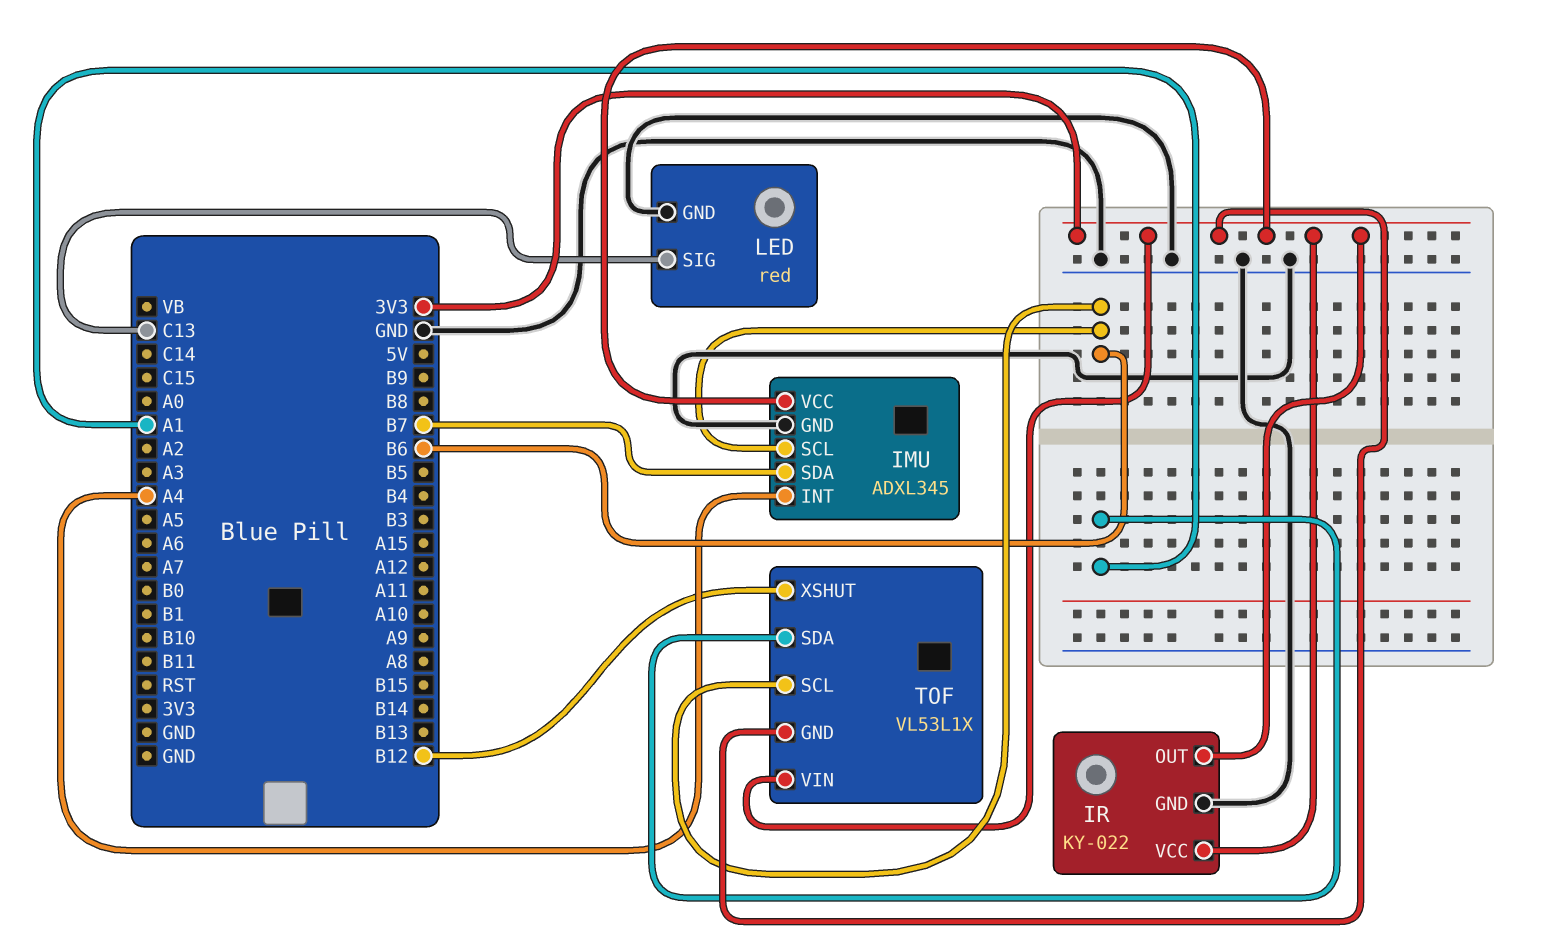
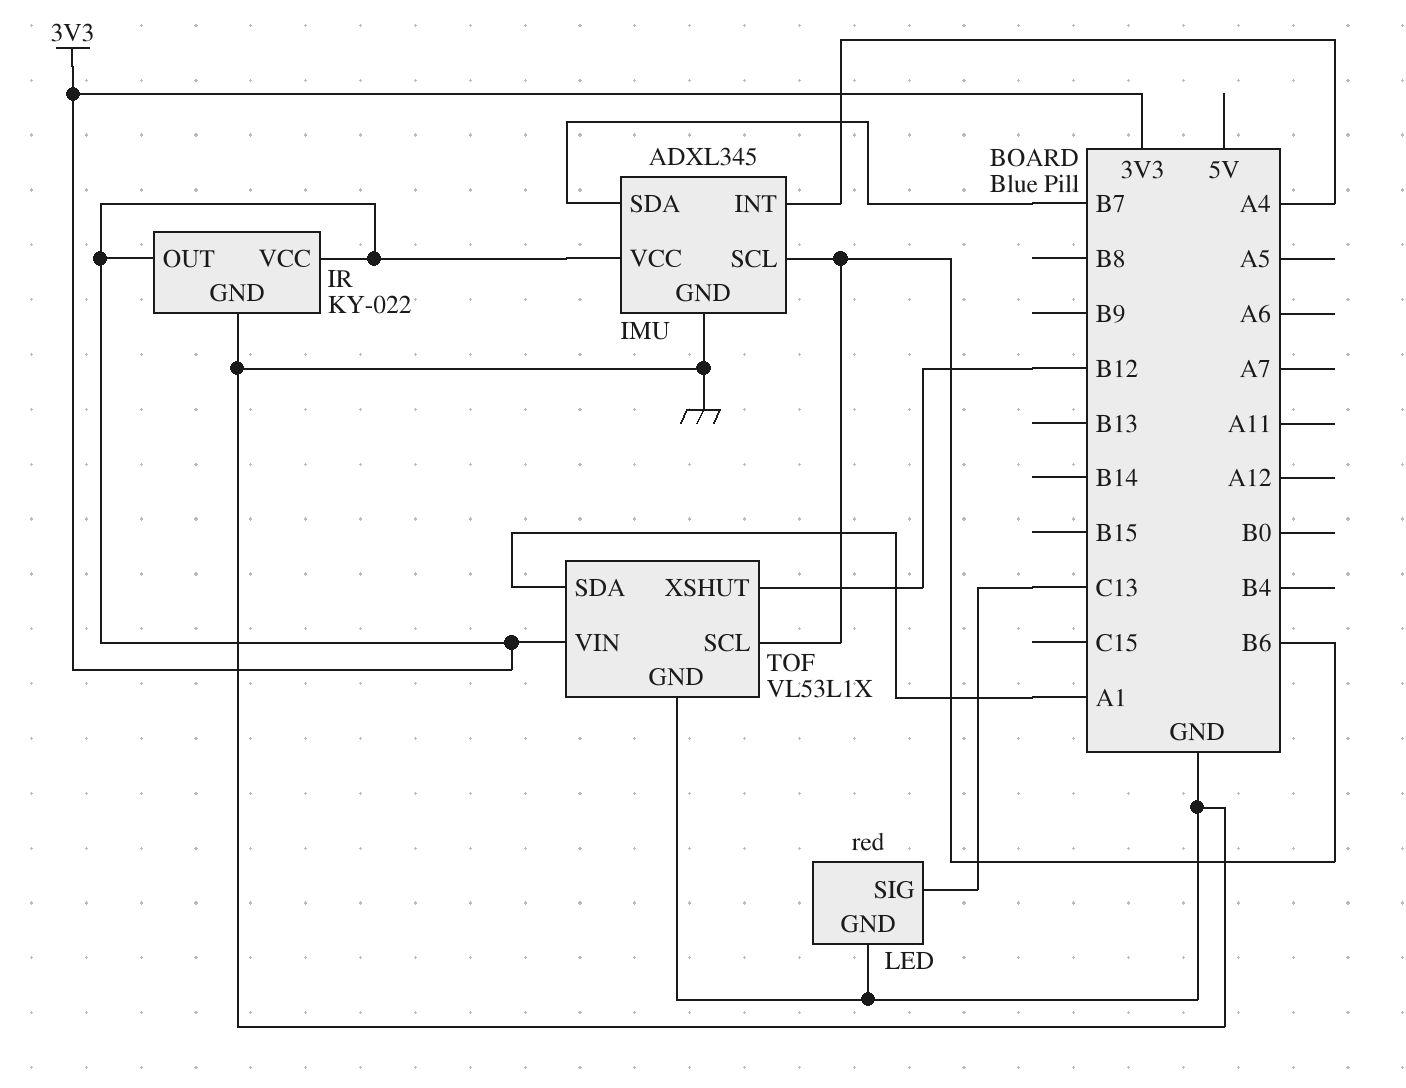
TOF pin GND: 3V3 -> GND

